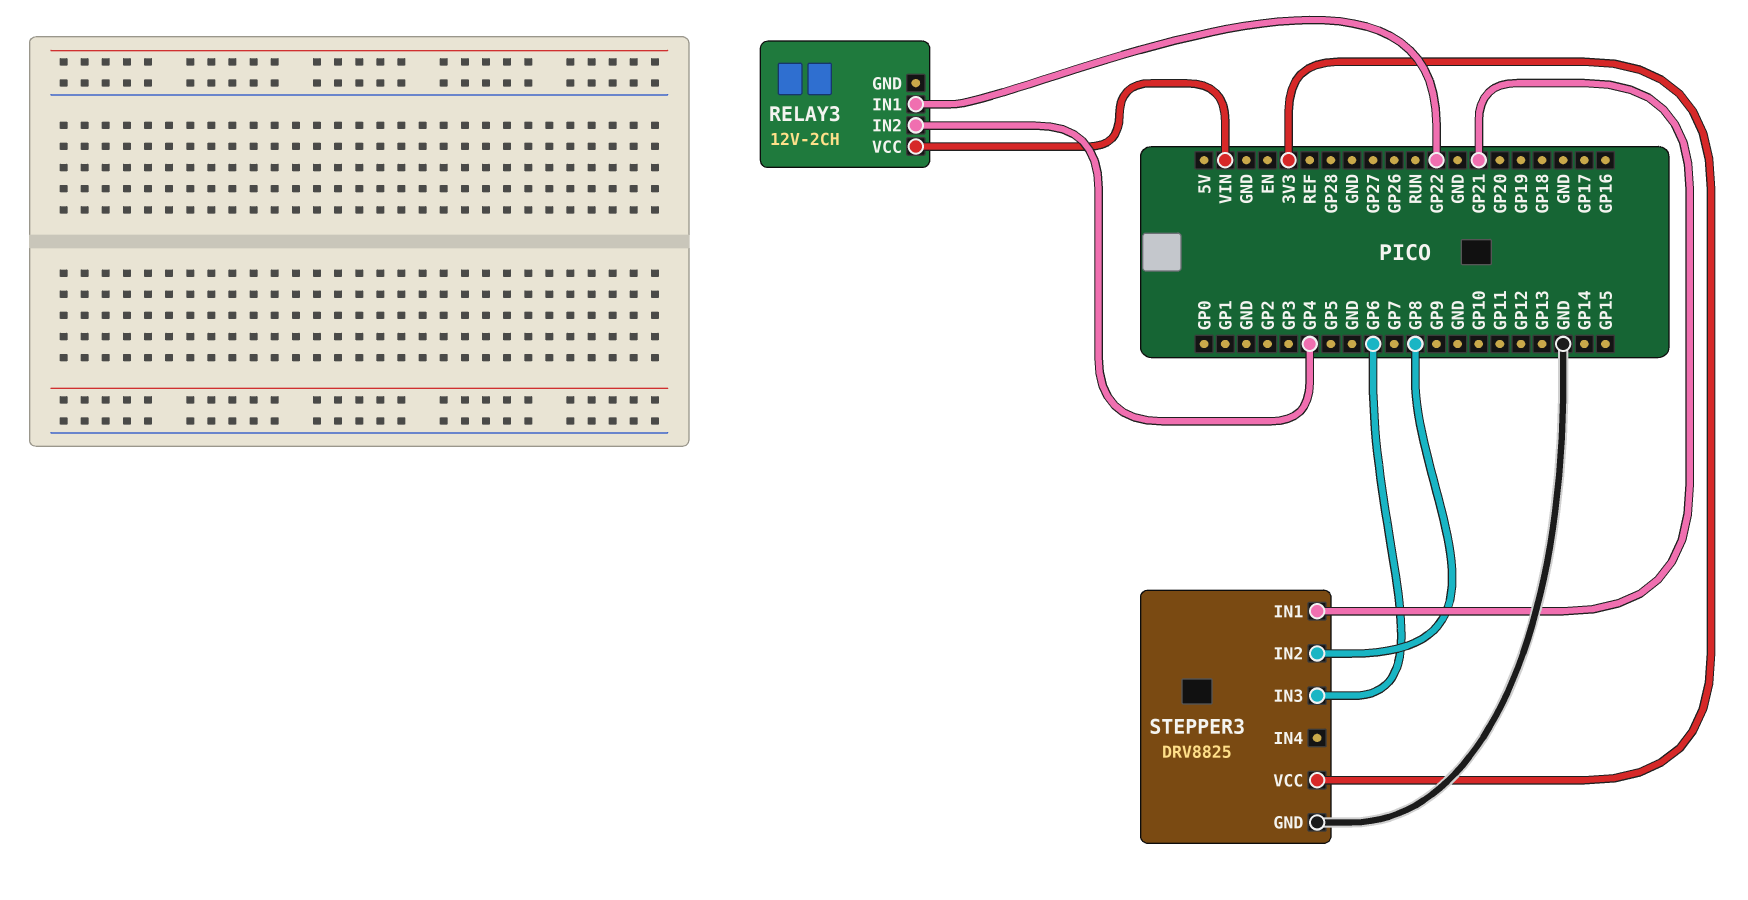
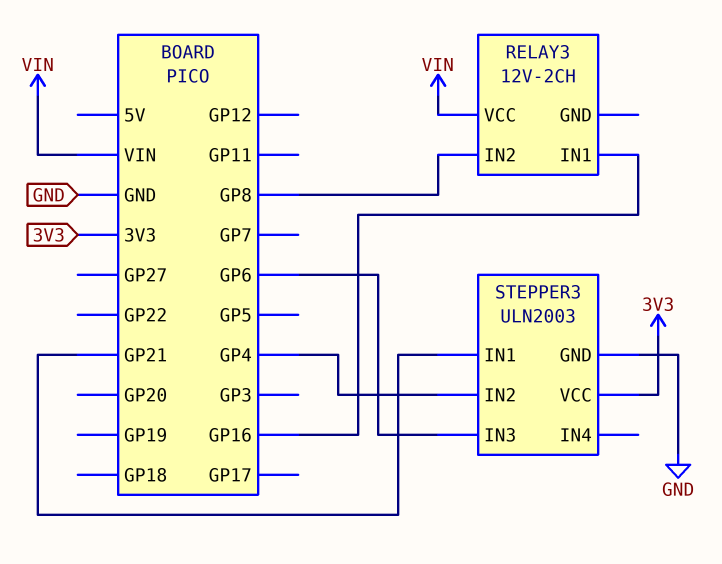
RELAY3 pin IN1: GP22 -> GP16
RELAY3 pin IN2: GP4 -> GP8
STEPPER3: DRV8825 -> ULN2003
STEPPER3 pin IN2: GP8 -> GP4

